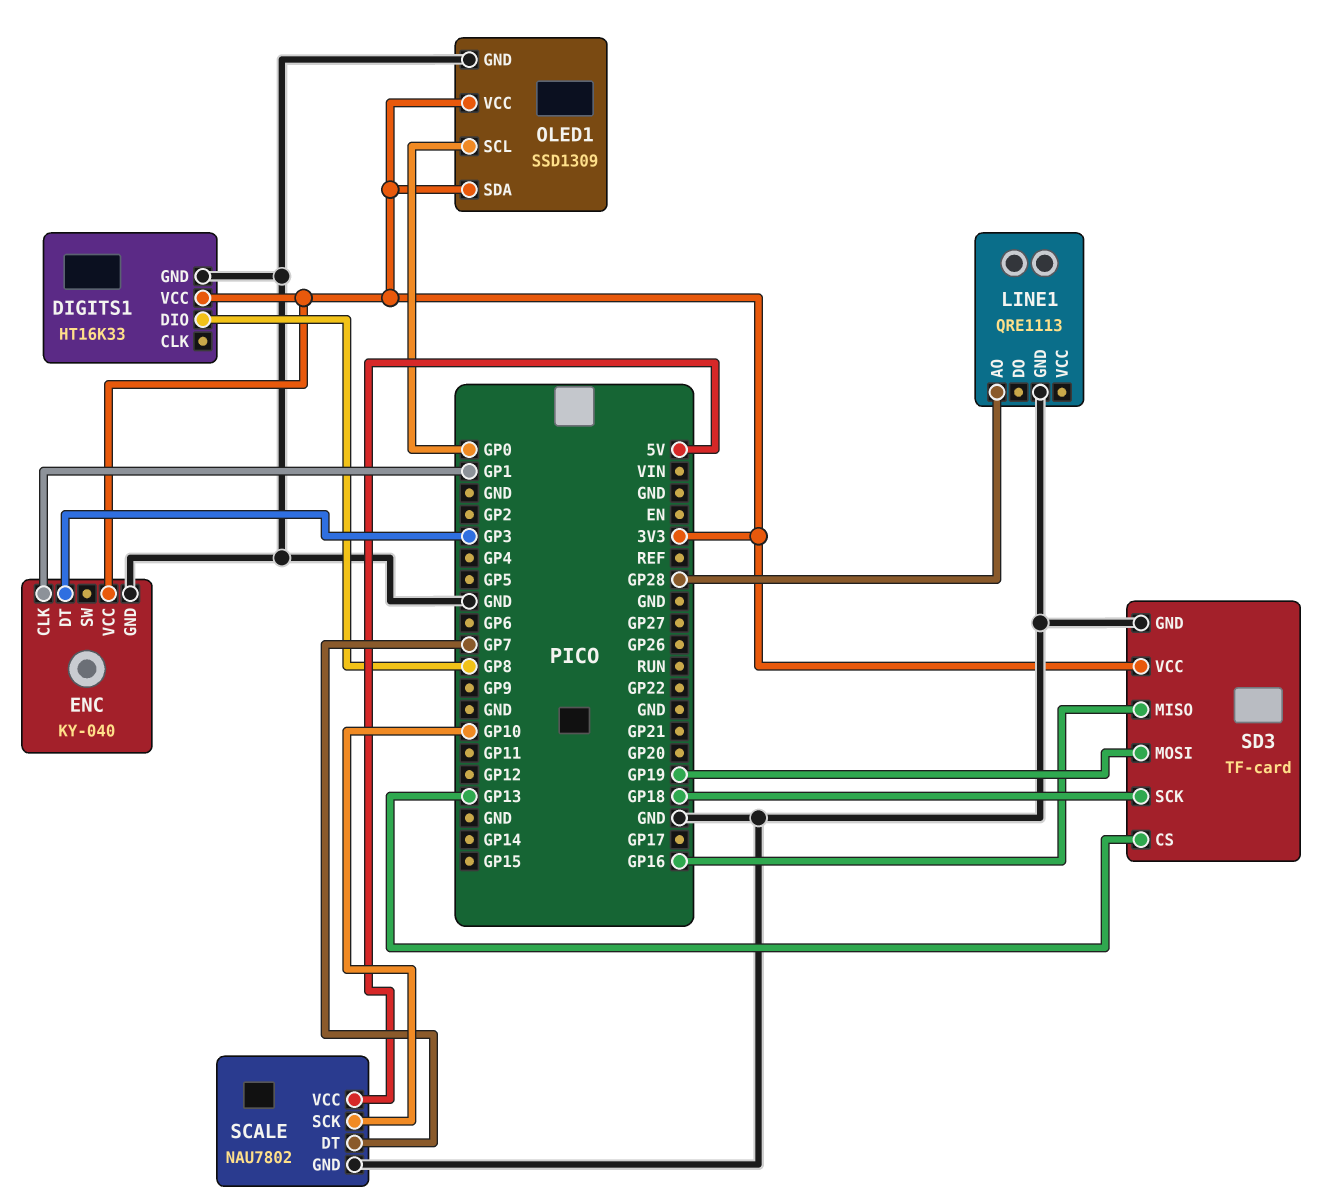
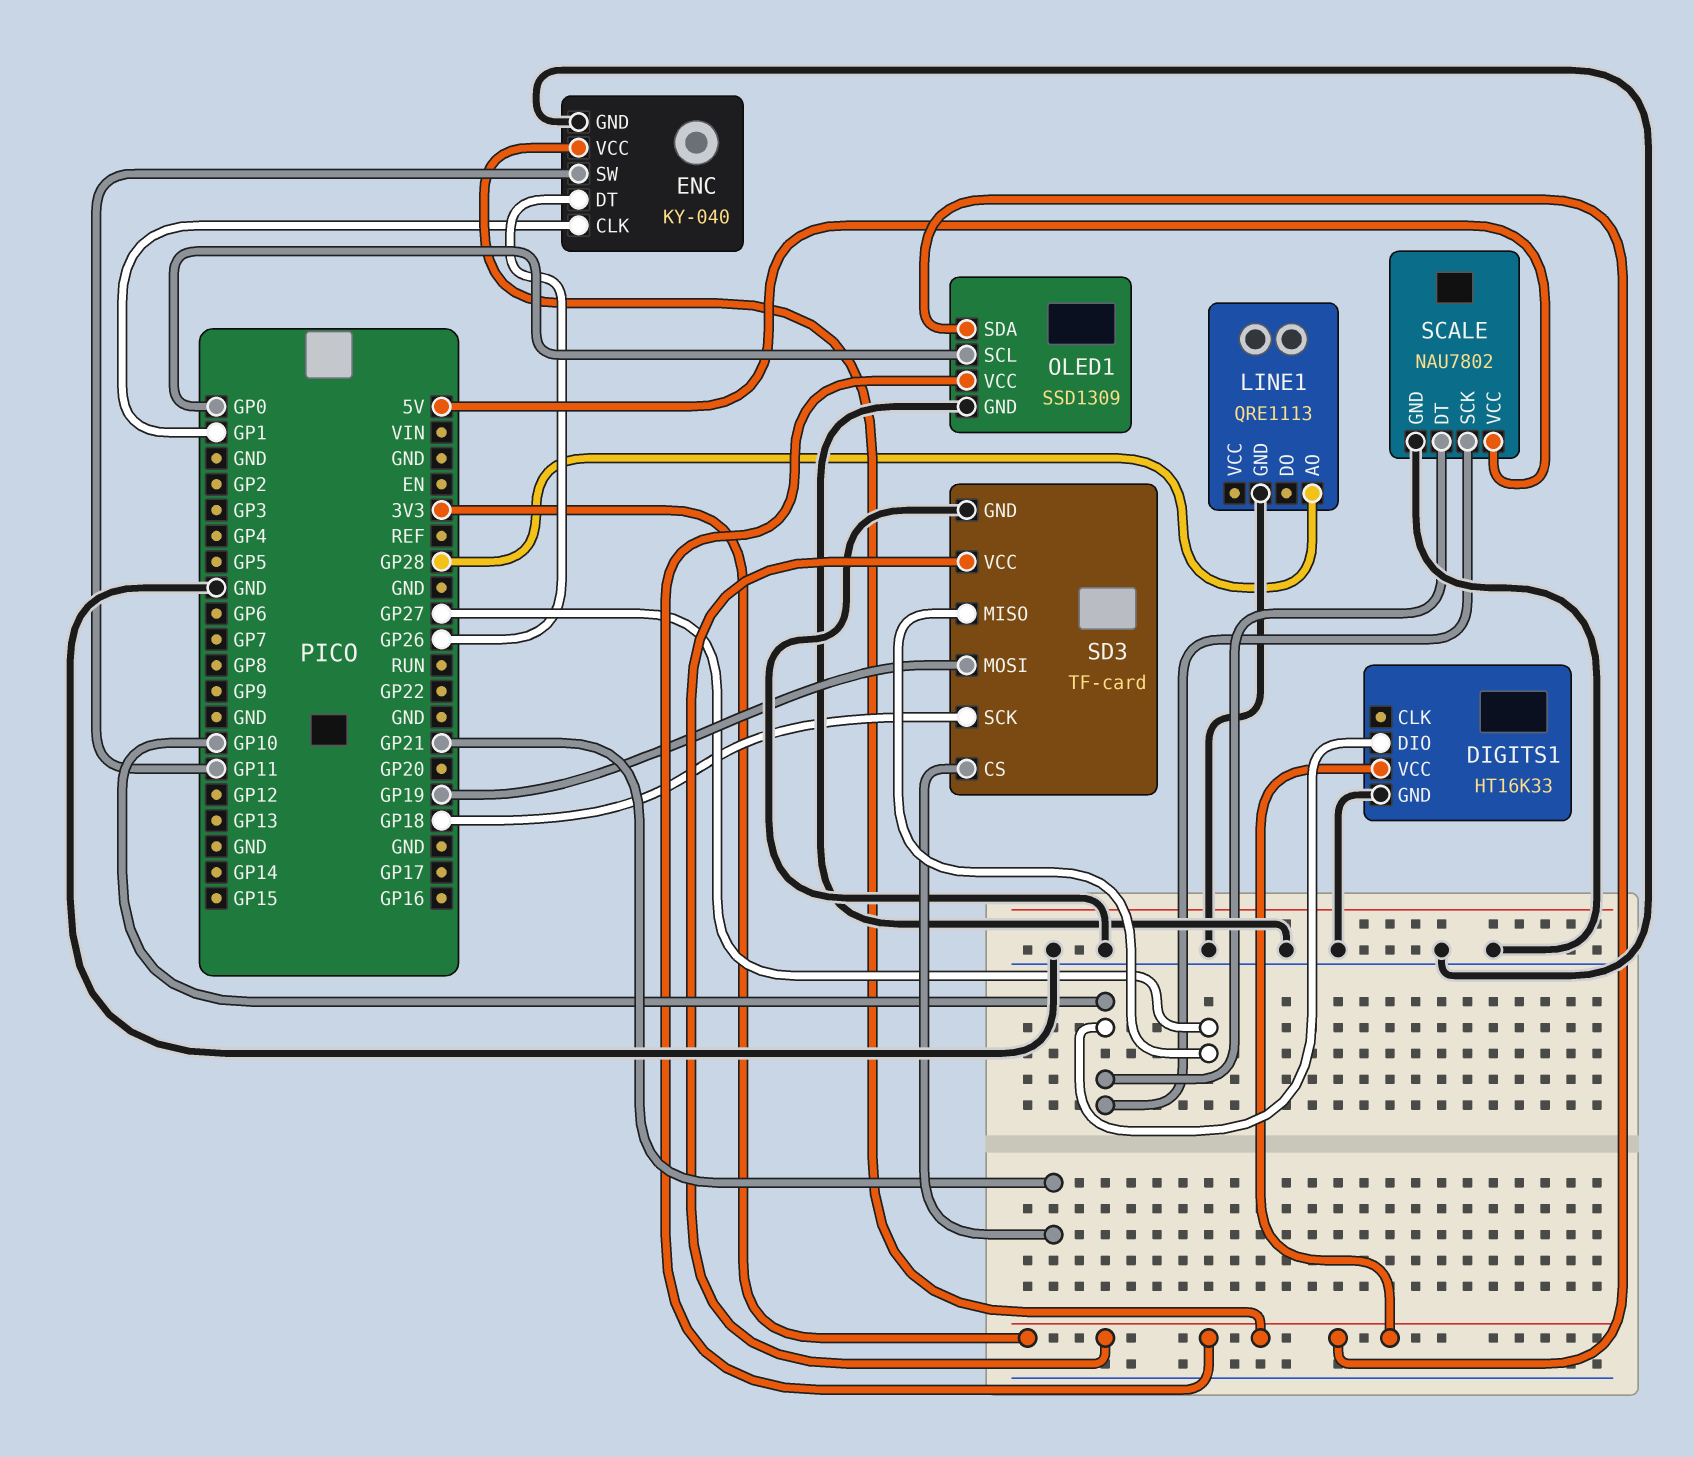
DIGITS1 pin DIO: GP8 -> GP10
ENC pin DT: GP3 -> GP26
ENC pin SW: none -> GP11
SCALE pin DT: GP7 -> GP10
SD3 pin CS: GP13 -> GP21
SD3 pin MISO: GP16 -> GP27

